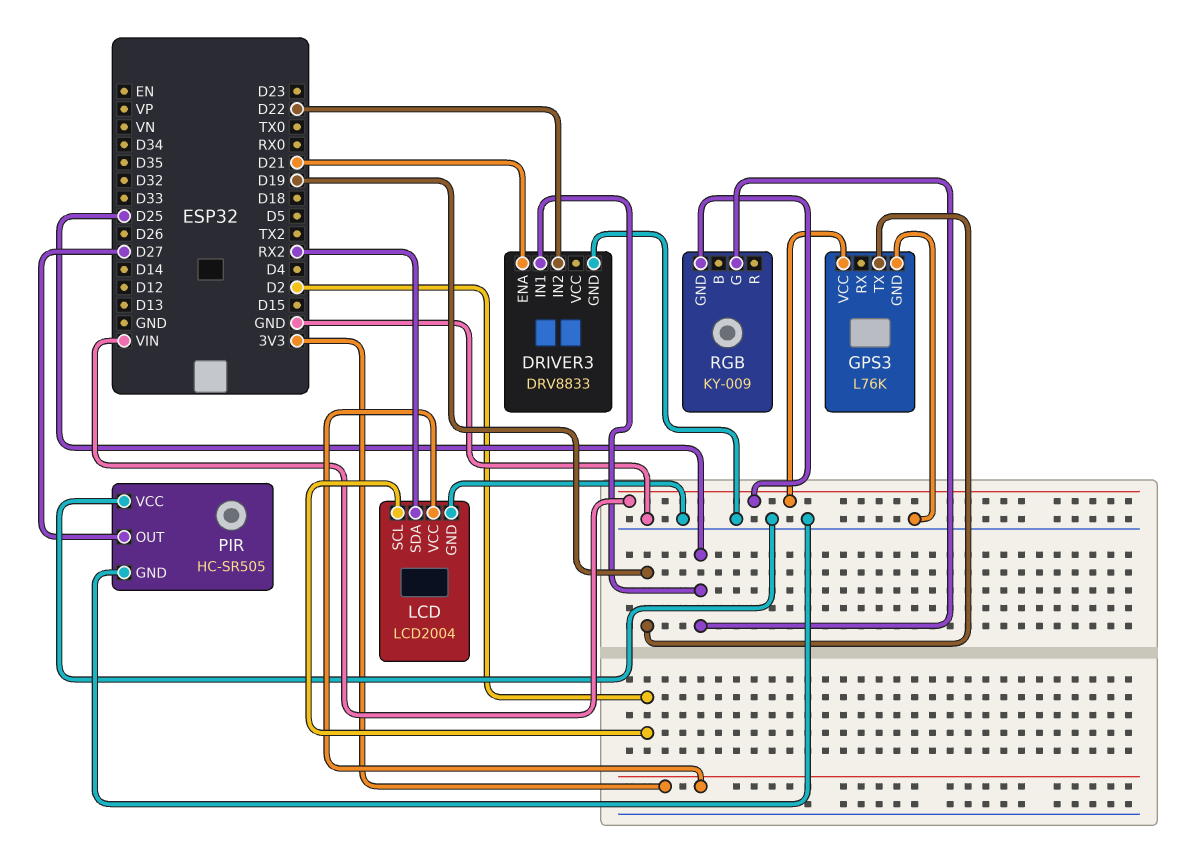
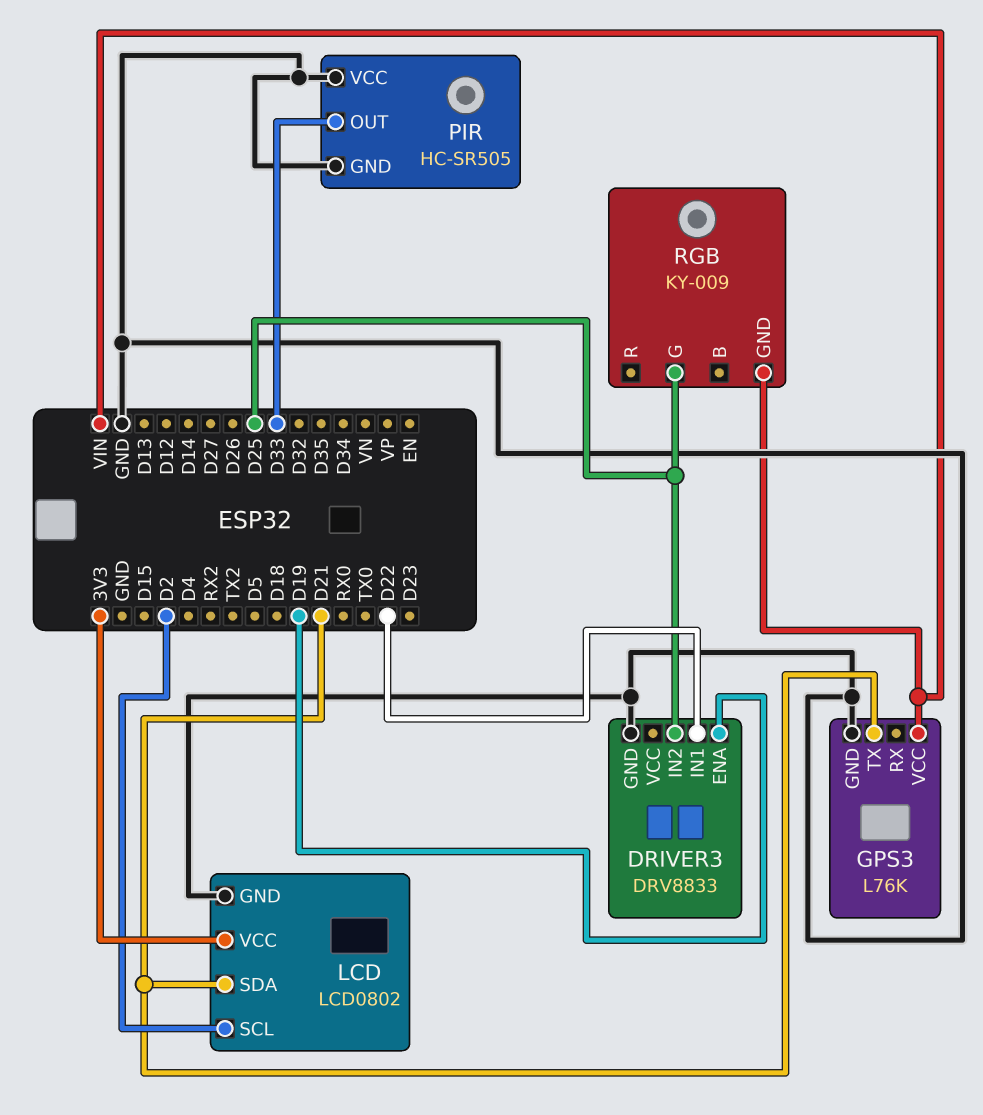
DRIVER3 pin ENA: D21 -> D19
DRIVER3 pin IN1: D25 -> D22
DRIVER3 pin IN2: D22 -> D25
GPS3 pin TX: D19 -> D21
LCD: LCD2004 -> LCD0802
LCD pin SDA: RX2 -> D21
PIR pin OUT: D27 -> D33

